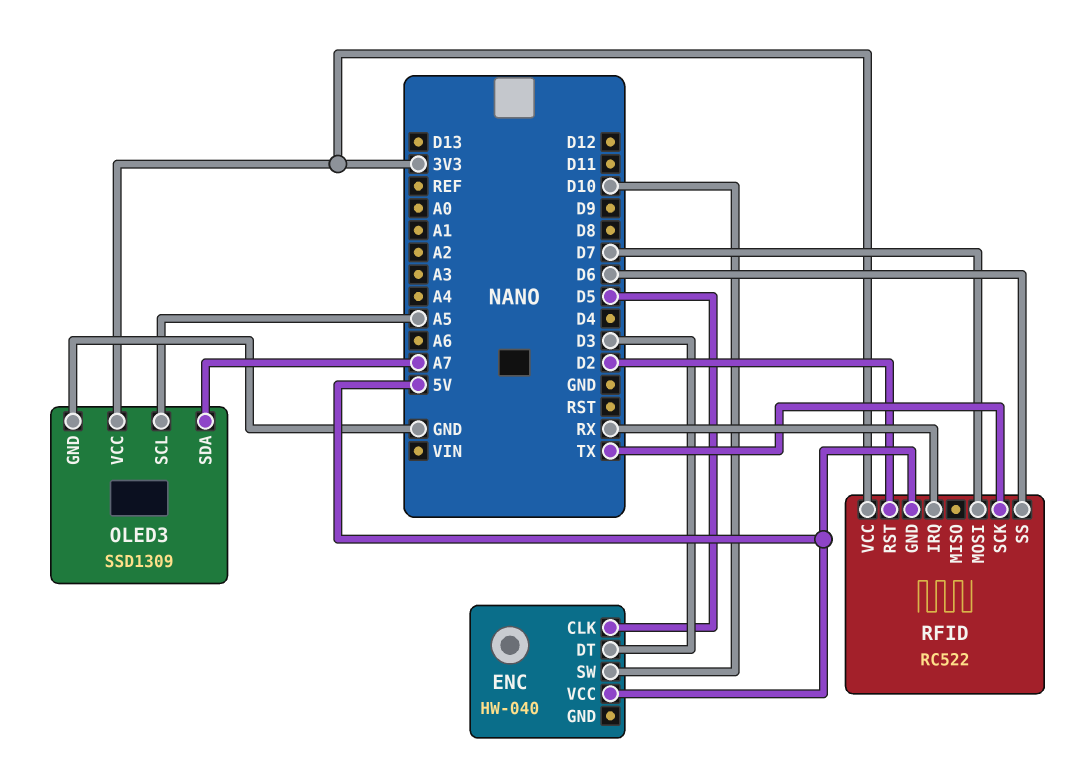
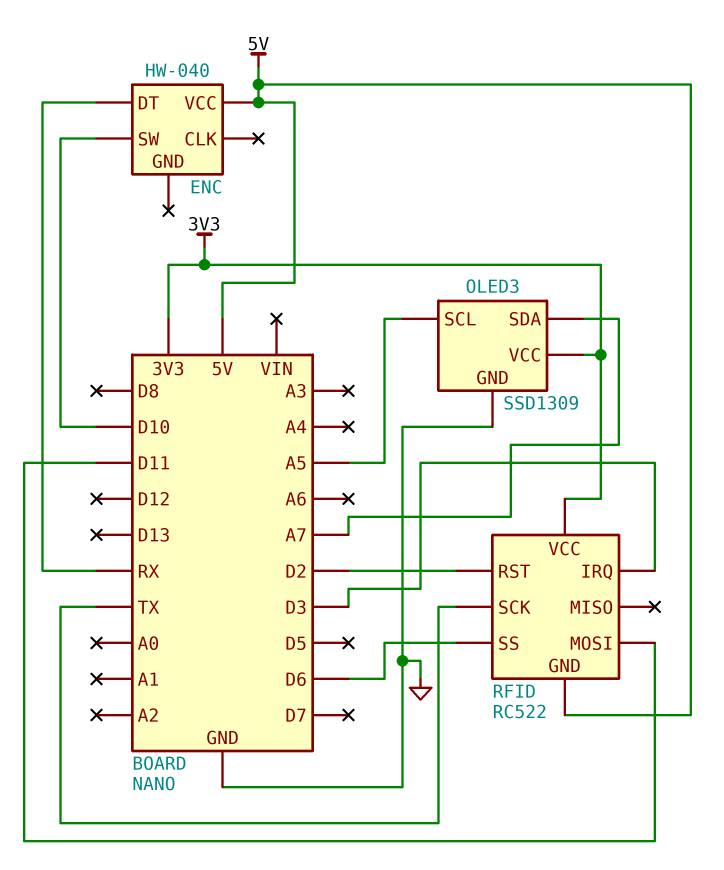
ENC pin CLK: D5 -> none
ENC pin DT: D3 -> RX
RFID pin IRQ: RX -> D3
RFID pin MOSI: D7 -> D11

